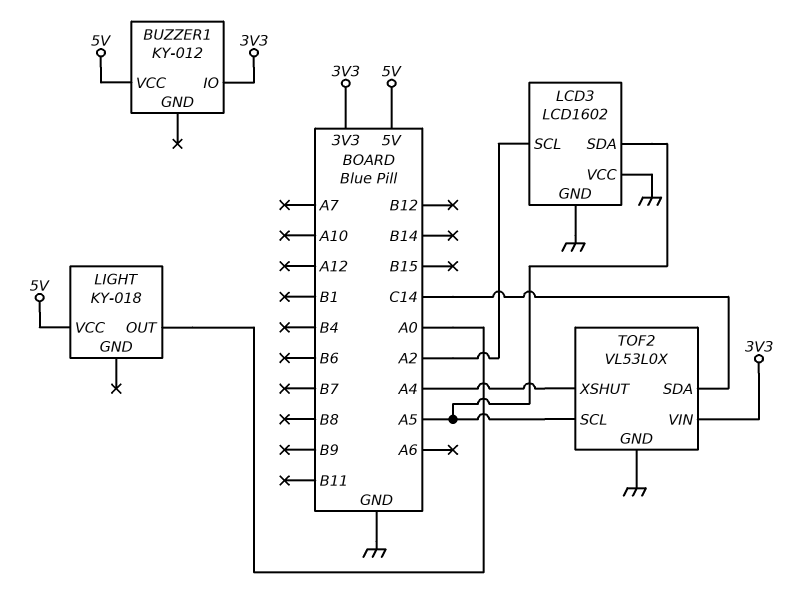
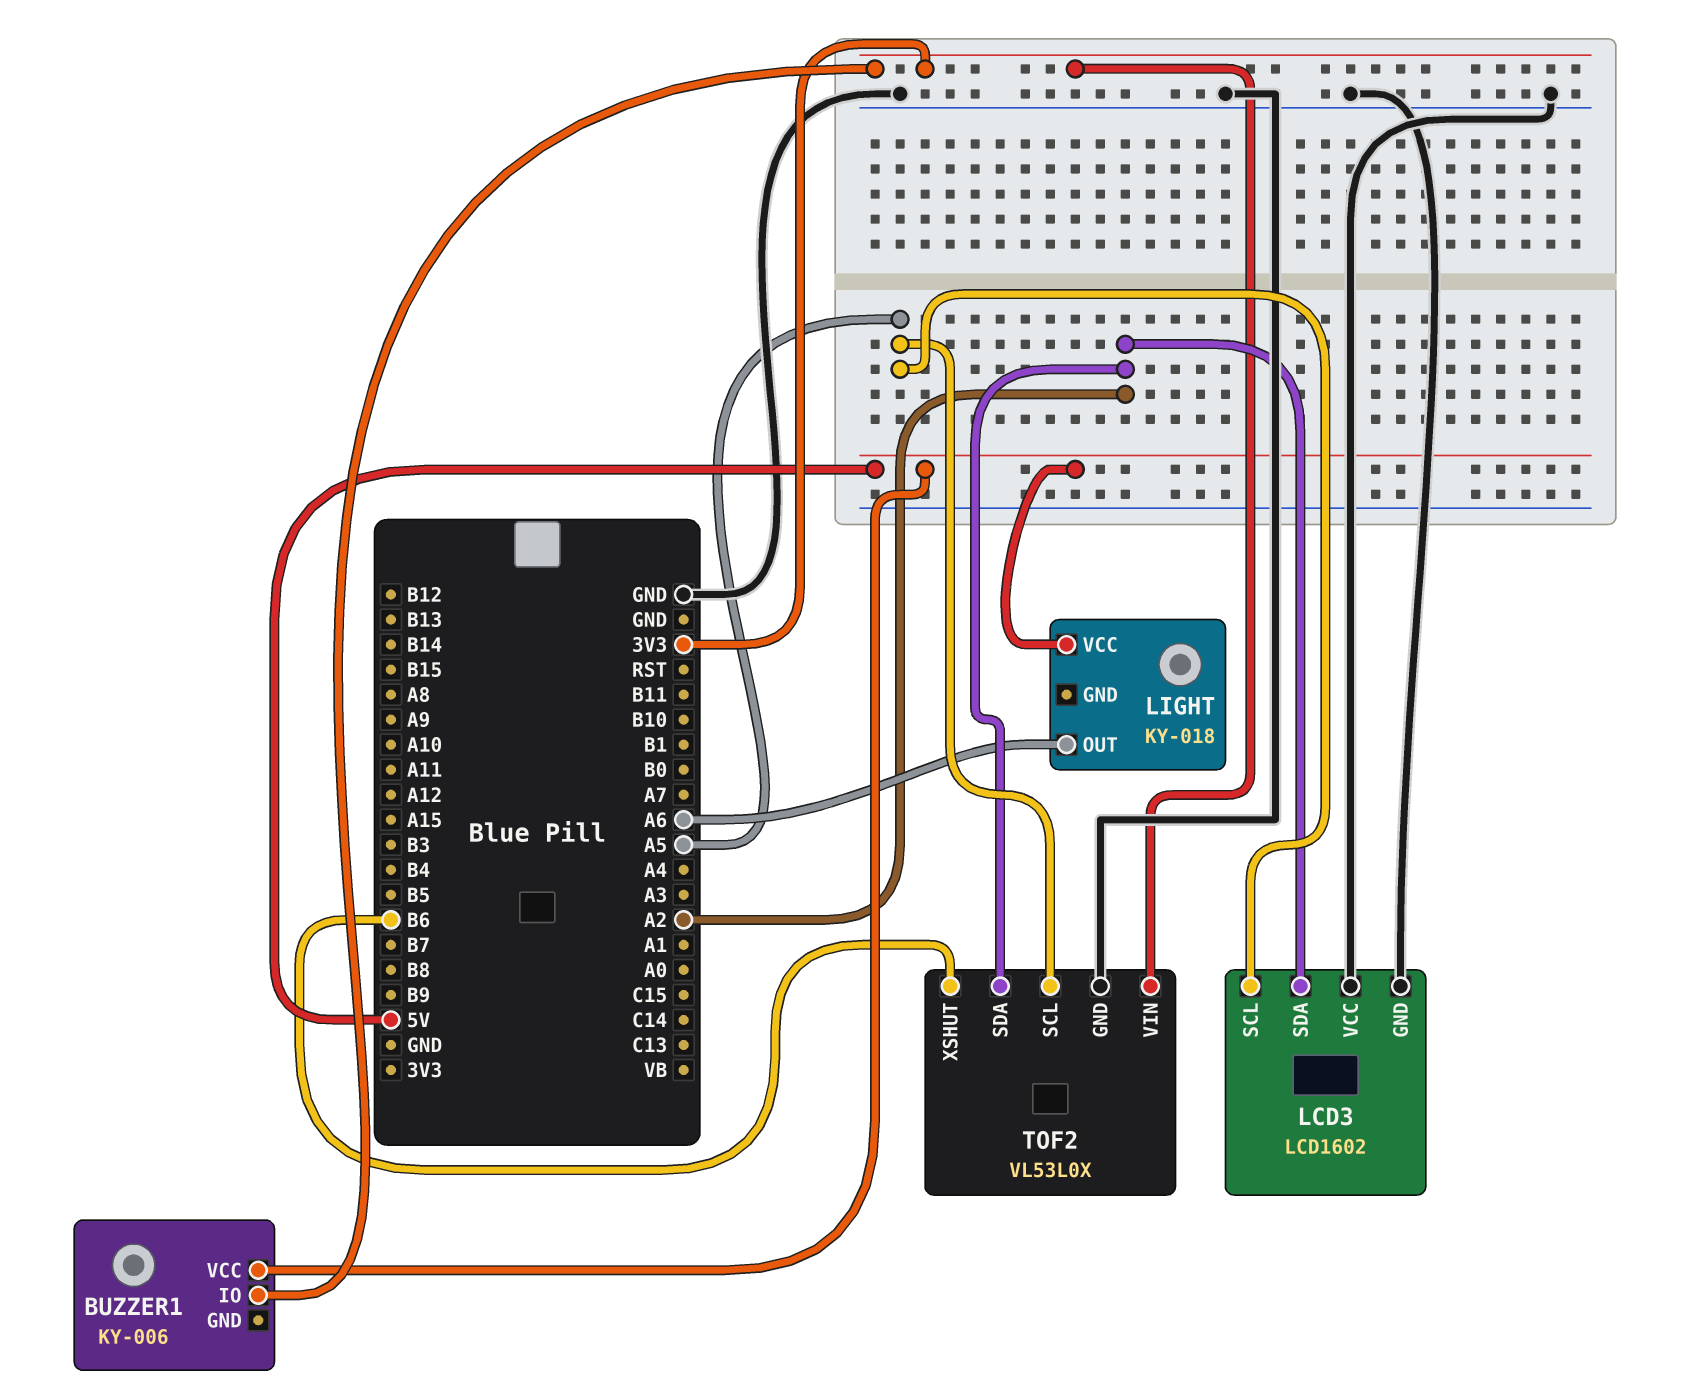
BUZZER1: KY-012 -> KY-006
LCD3 pin SCL: A2 -> A5
LCD3 pin SDA: A5 -> A2
LIGHT pin OUT: A0 -> A6
TOF2 pin SDA: C14 -> A2
TOF2 pin XSHUT: A4 -> B6

